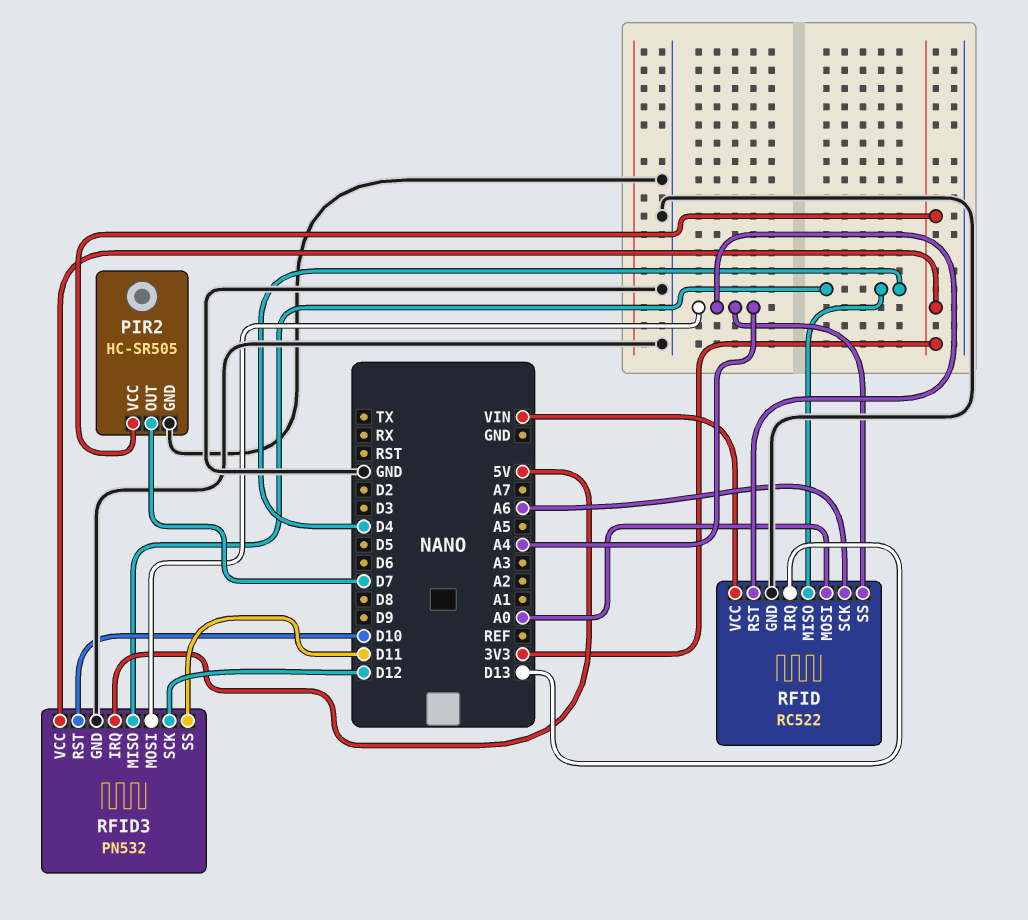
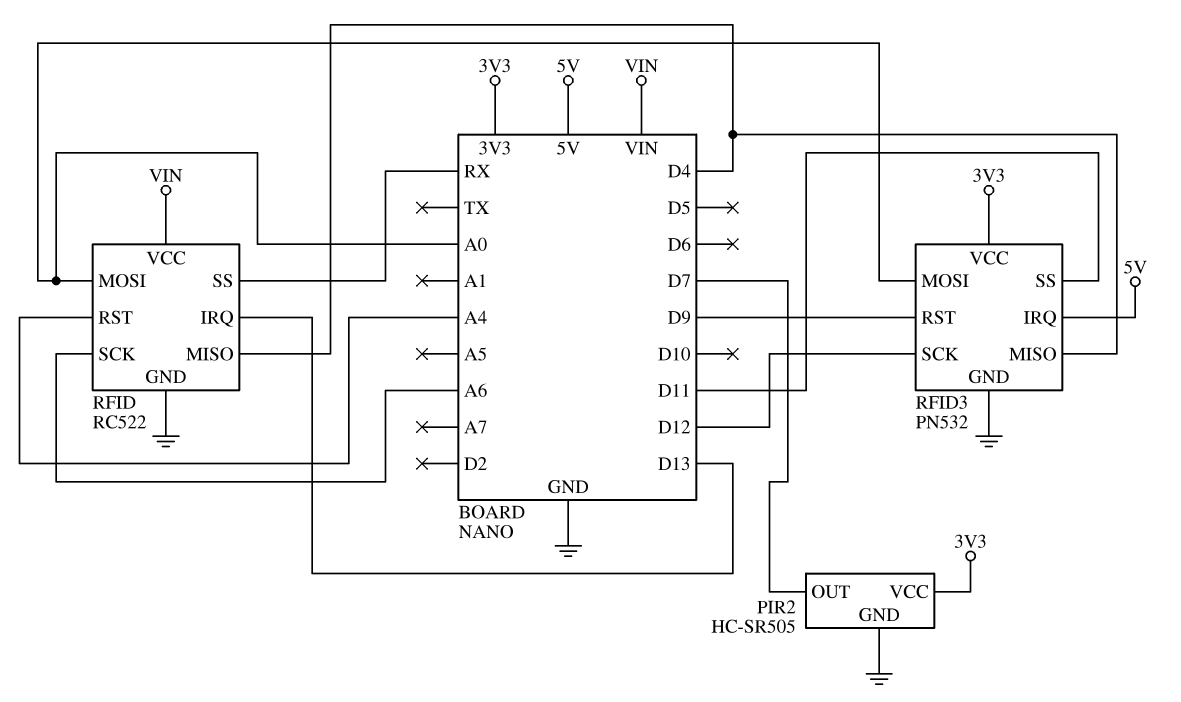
RFID pin SS: A4 -> RX
RFID3 pin MOSI: A4 -> A0
RFID3 pin RST: D10 -> D9

